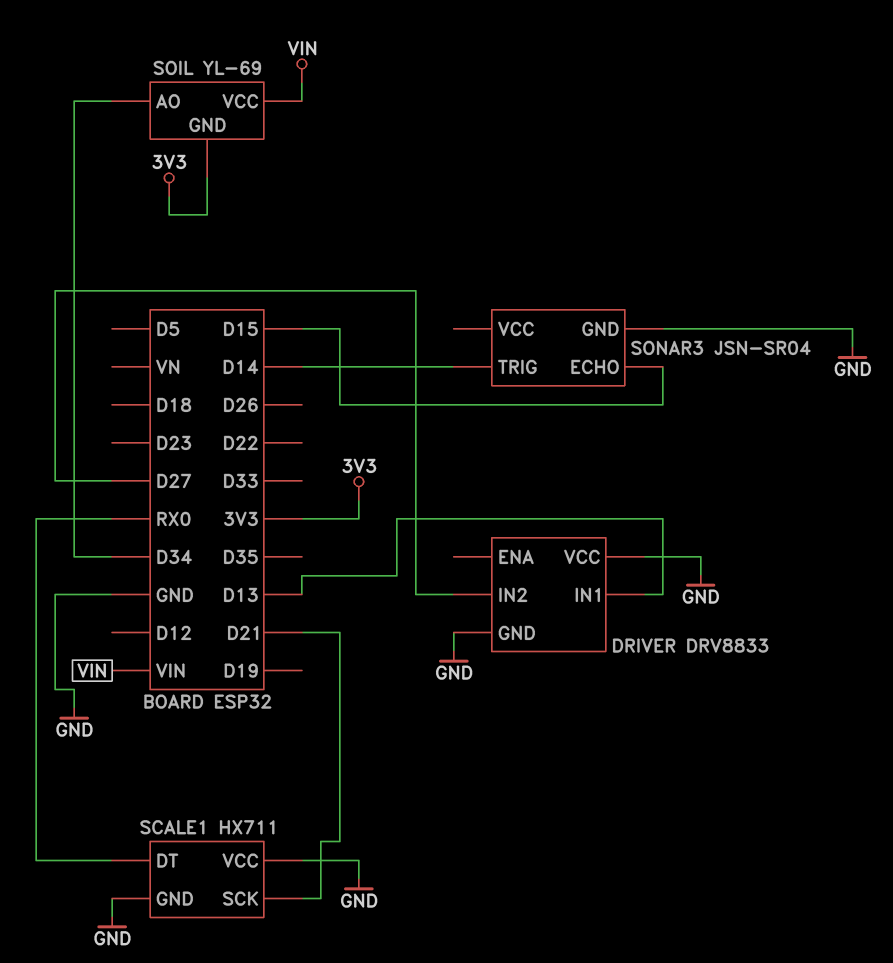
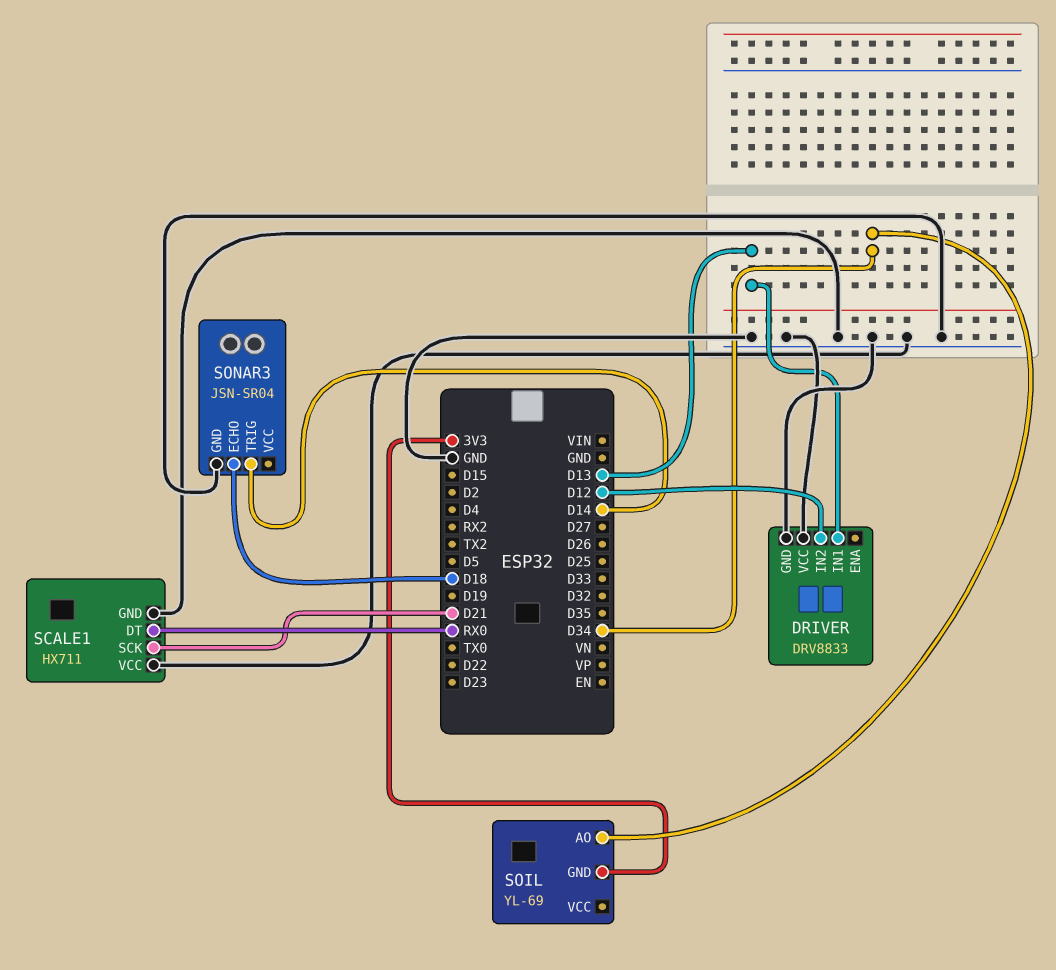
DRIVER pin IN2: D27 -> D12
SOIL pin VCC: VIN -> none
SONAR3 pin ECHO: D15 -> D18

